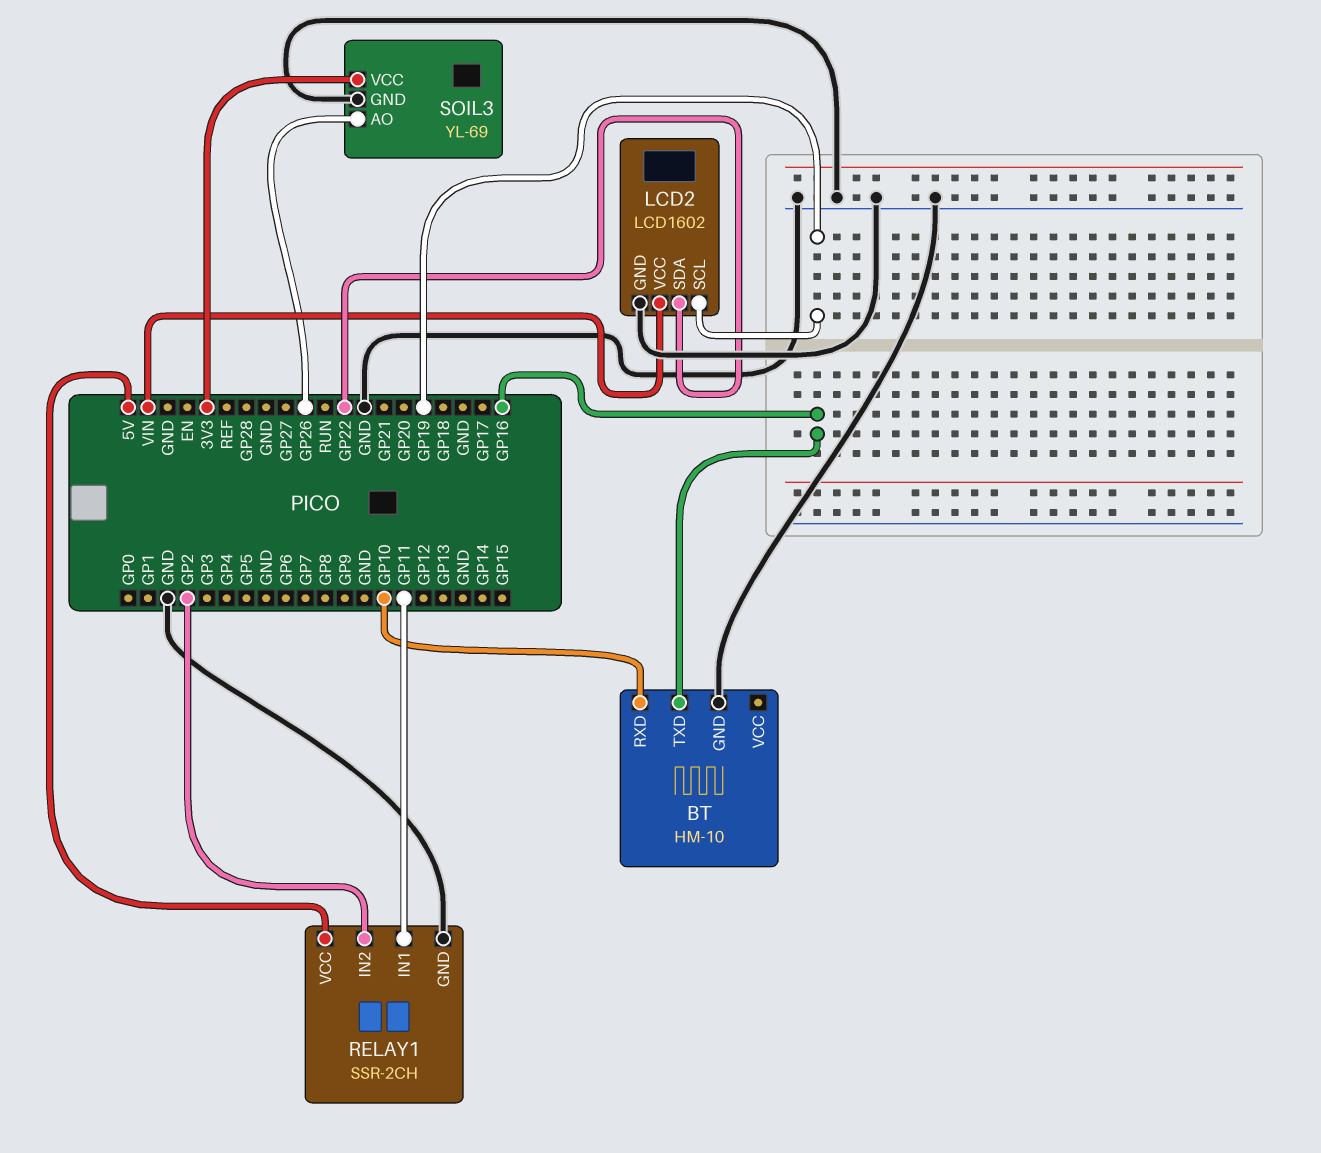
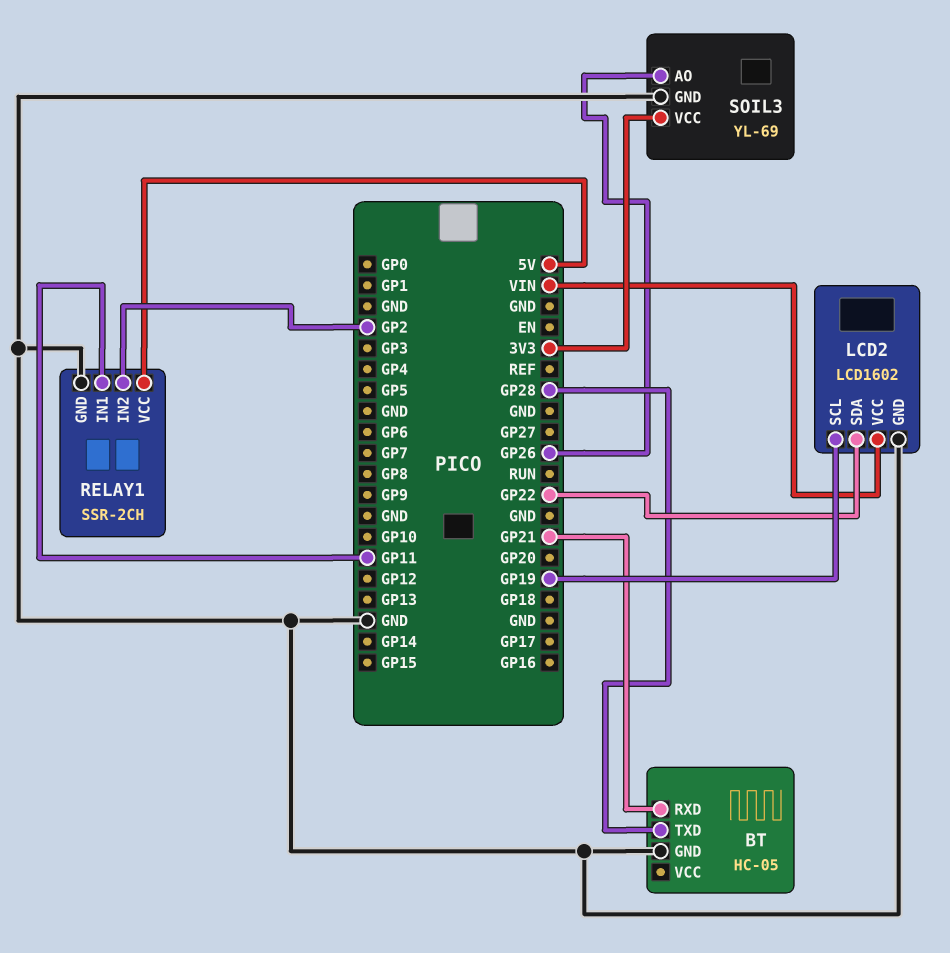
BT: HM-10 -> HC-05
BT pin RXD: GP10 -> GP21
BT pin TXD: GP16 -> GP28

